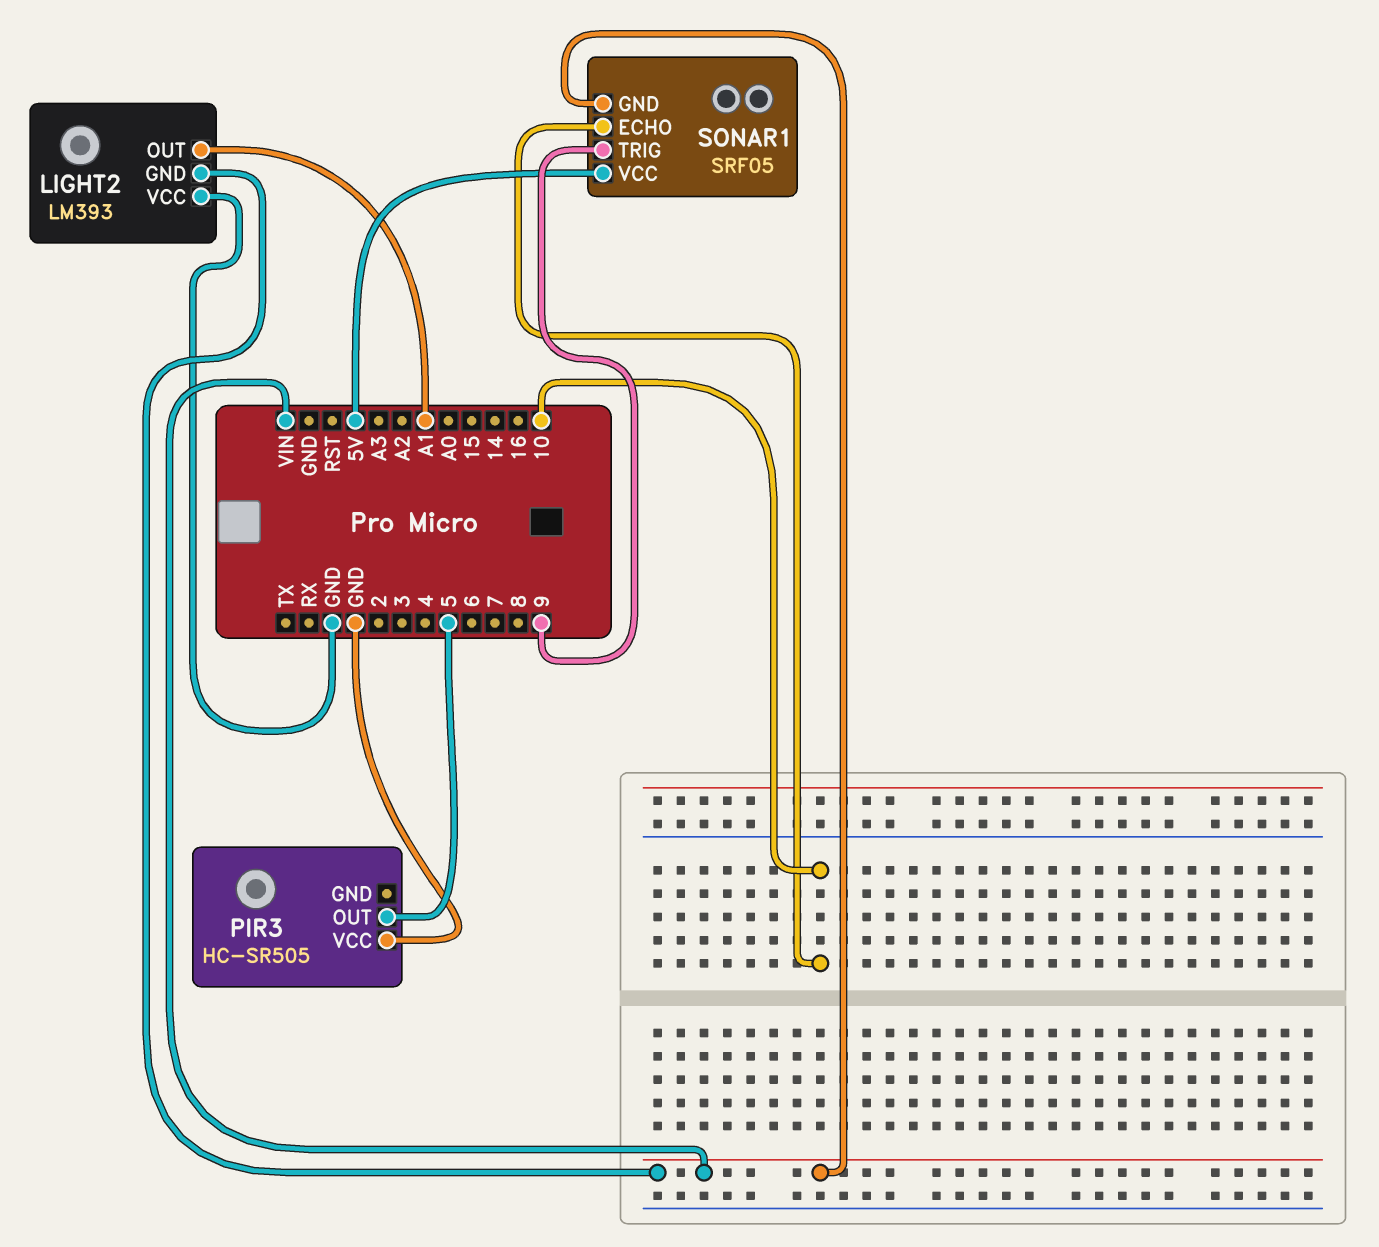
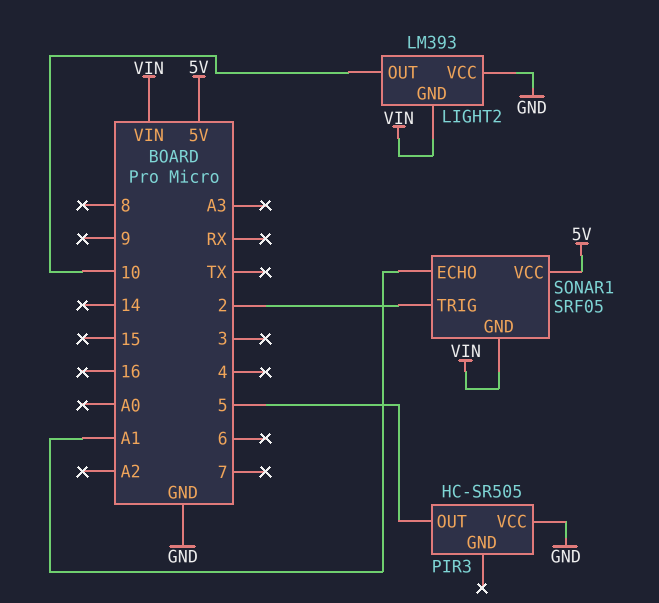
LIGHT2 pin OUT: A1 -> 10
SONAR1 pin ECHO: 10 -> A1
SONAR1 pin TRIG: 9 -> 2

